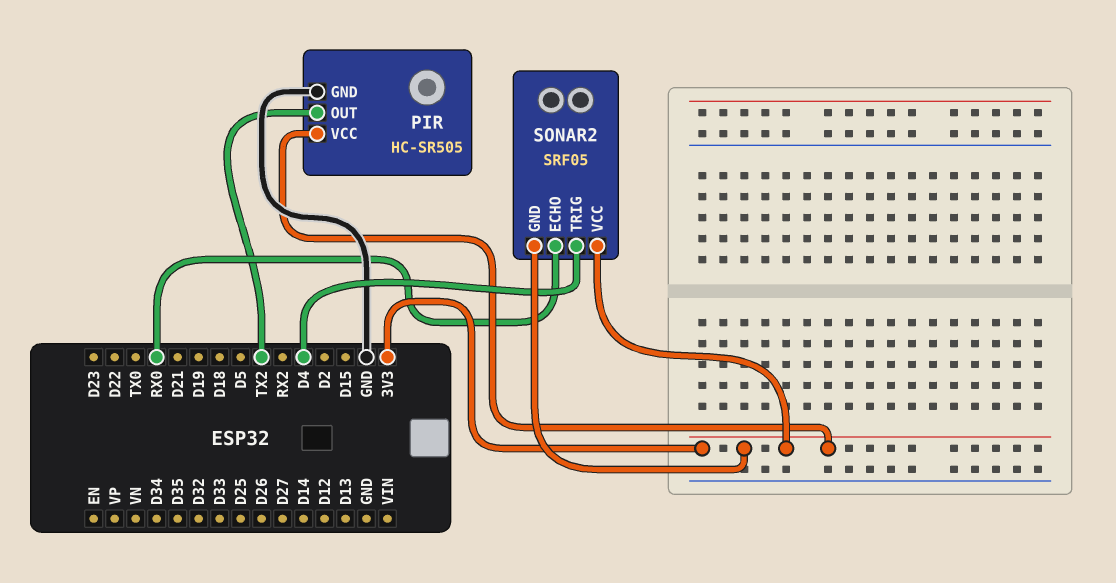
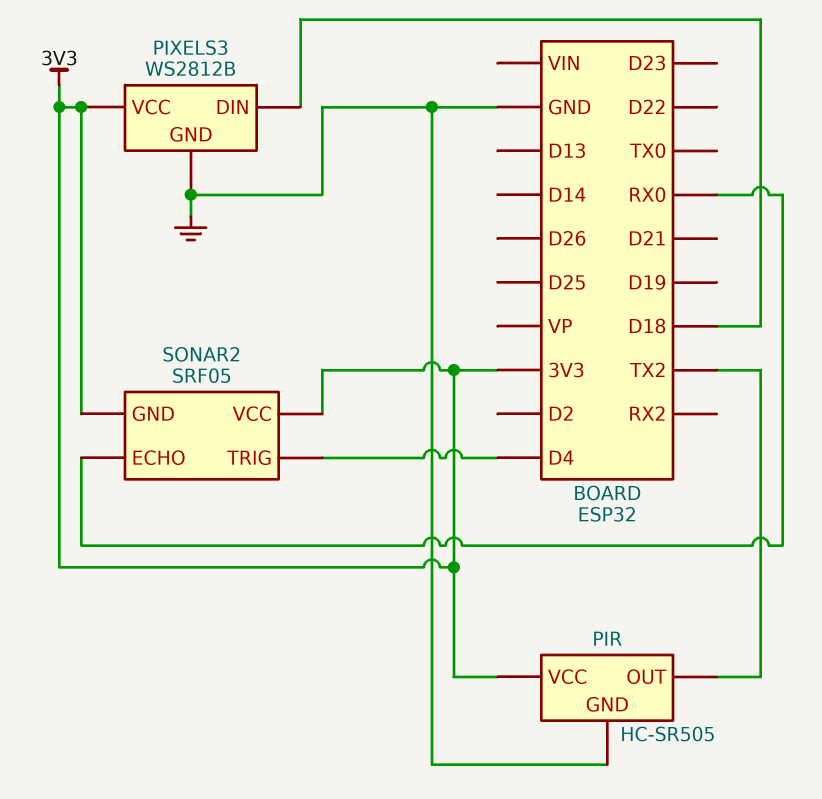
PIXELS3: none -> WS2812B
PIXELS3 pin DIN: none -> D18
PIXELS3 pin GND: none -> GND
PIXELS3 pin VCC: none -> 3V3

